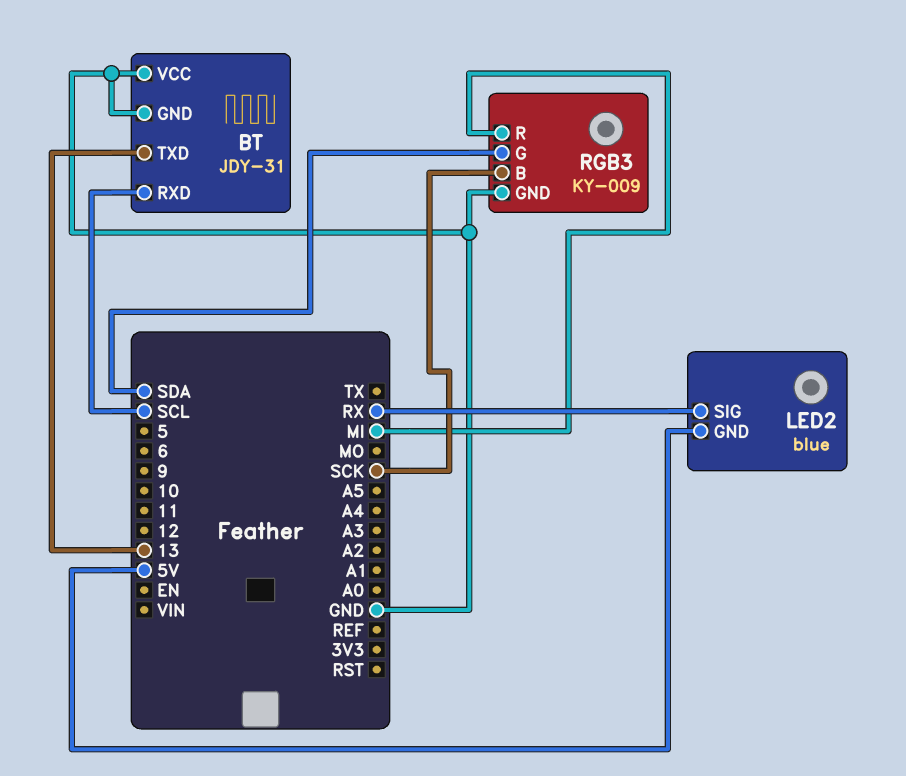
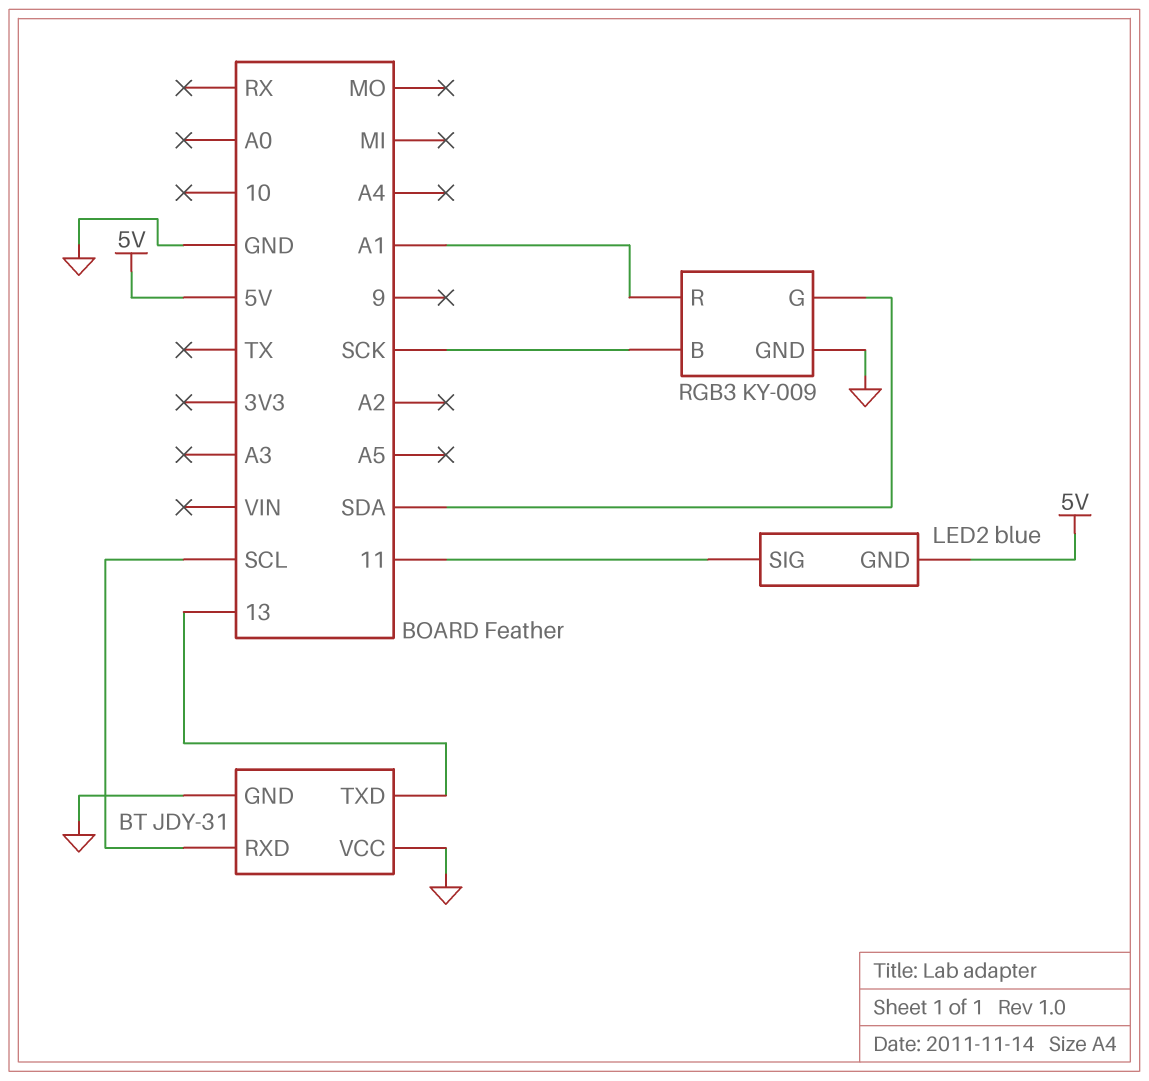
LED2 pin SIG: RX -> 11
RGB3 pin R: MI -> A1

